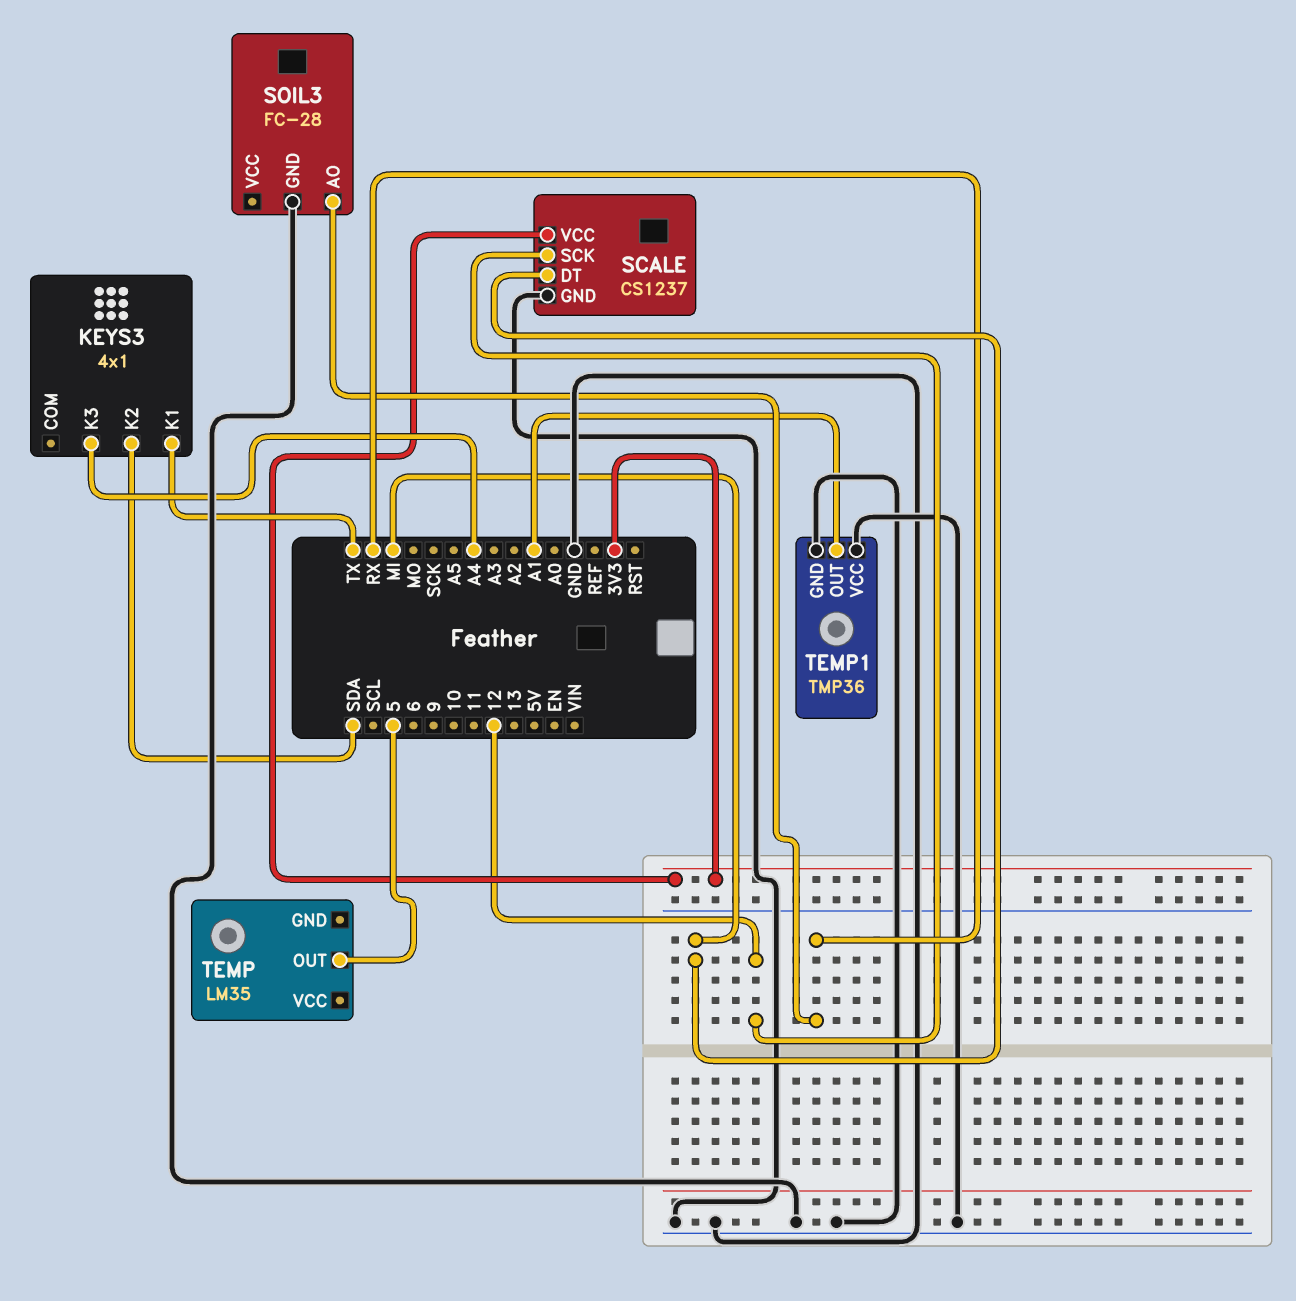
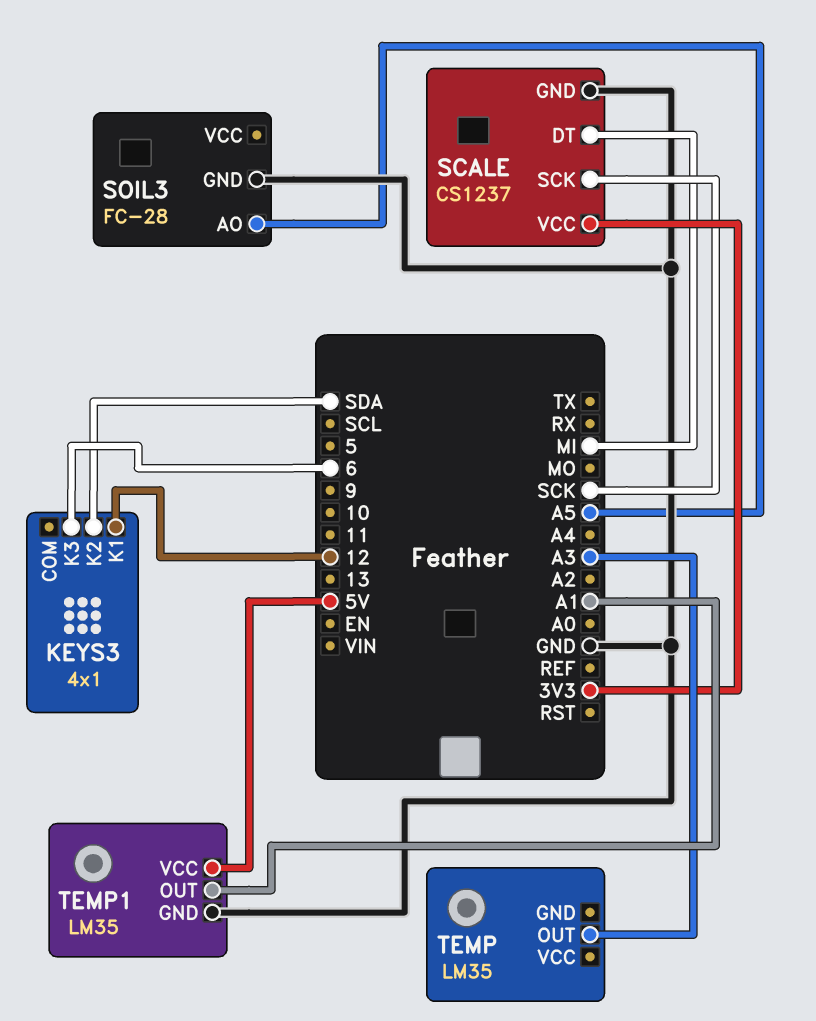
KEYS3 pin K1: TX -> 12
KEYS3 pin K3: A4 -> 6
SCALE pin SCK: 12 -> SCK
SOIL3 pin AO: RX -> A5
TEMP pin OUT: 5 -> A3
TEMP1: TMP36 -> LM35
TEMP1 pin VCC: GND -> 5V

